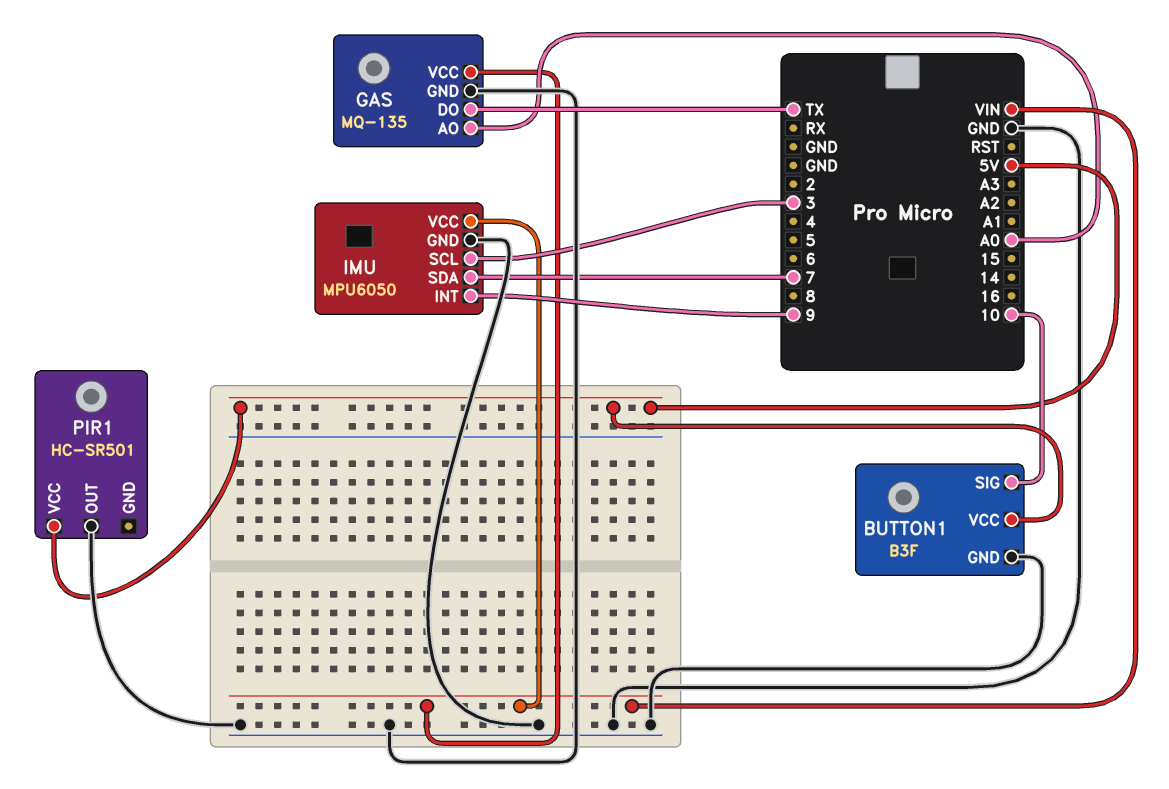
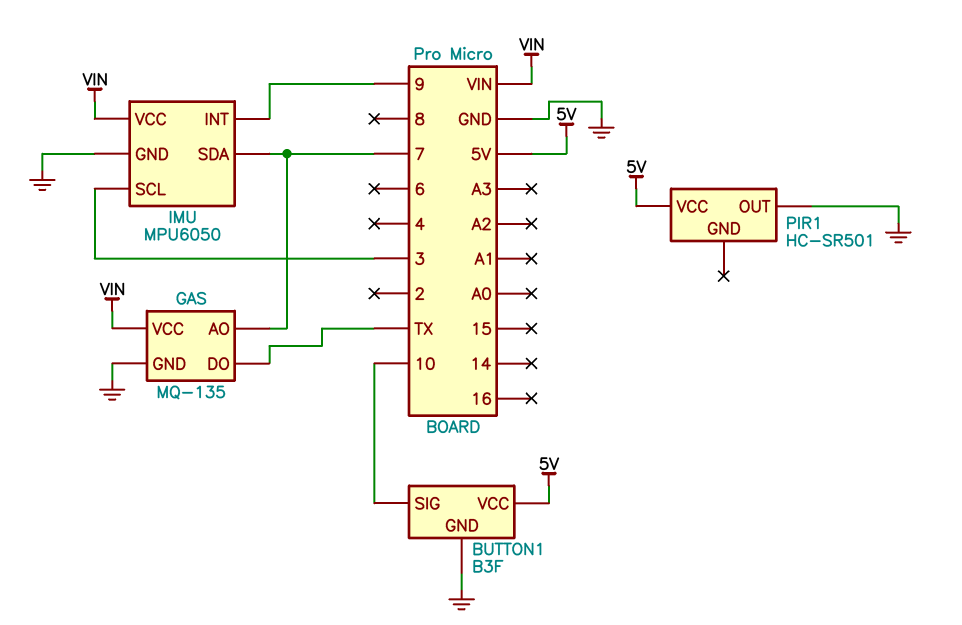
GAS pin AO: A0 -> 7

